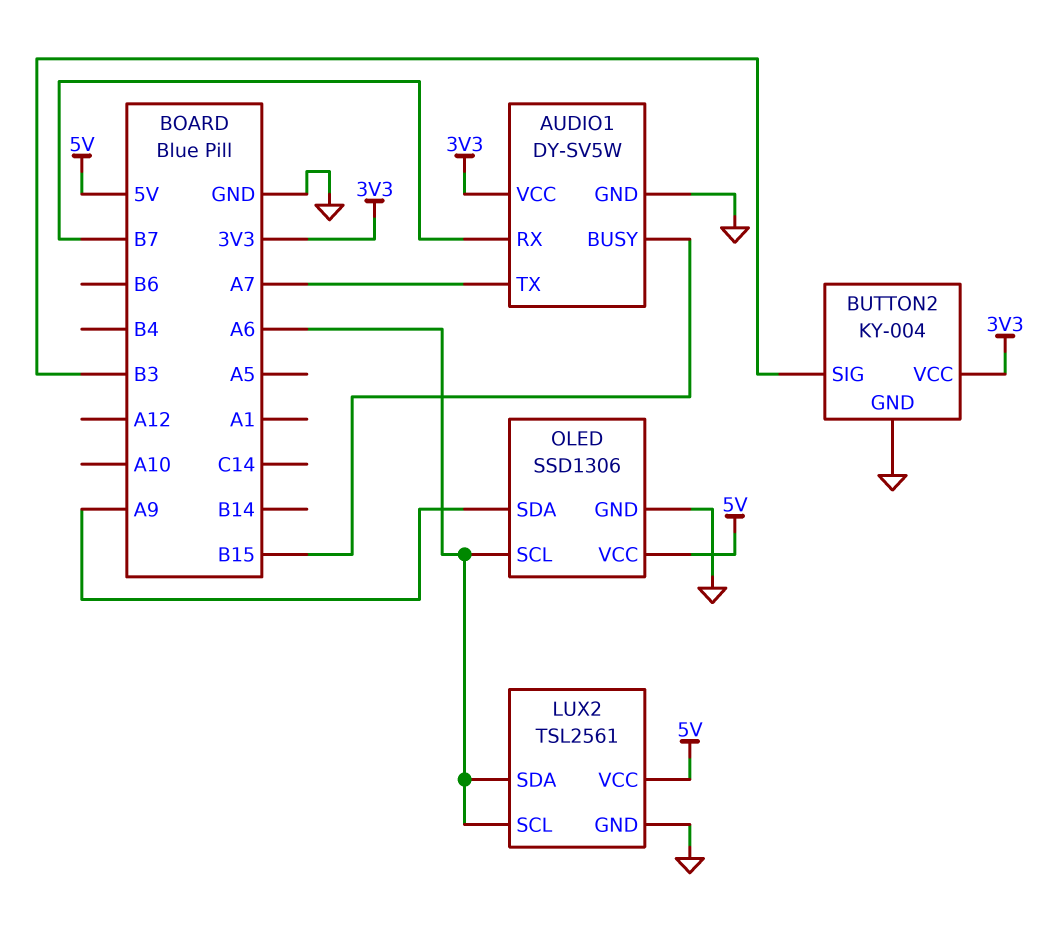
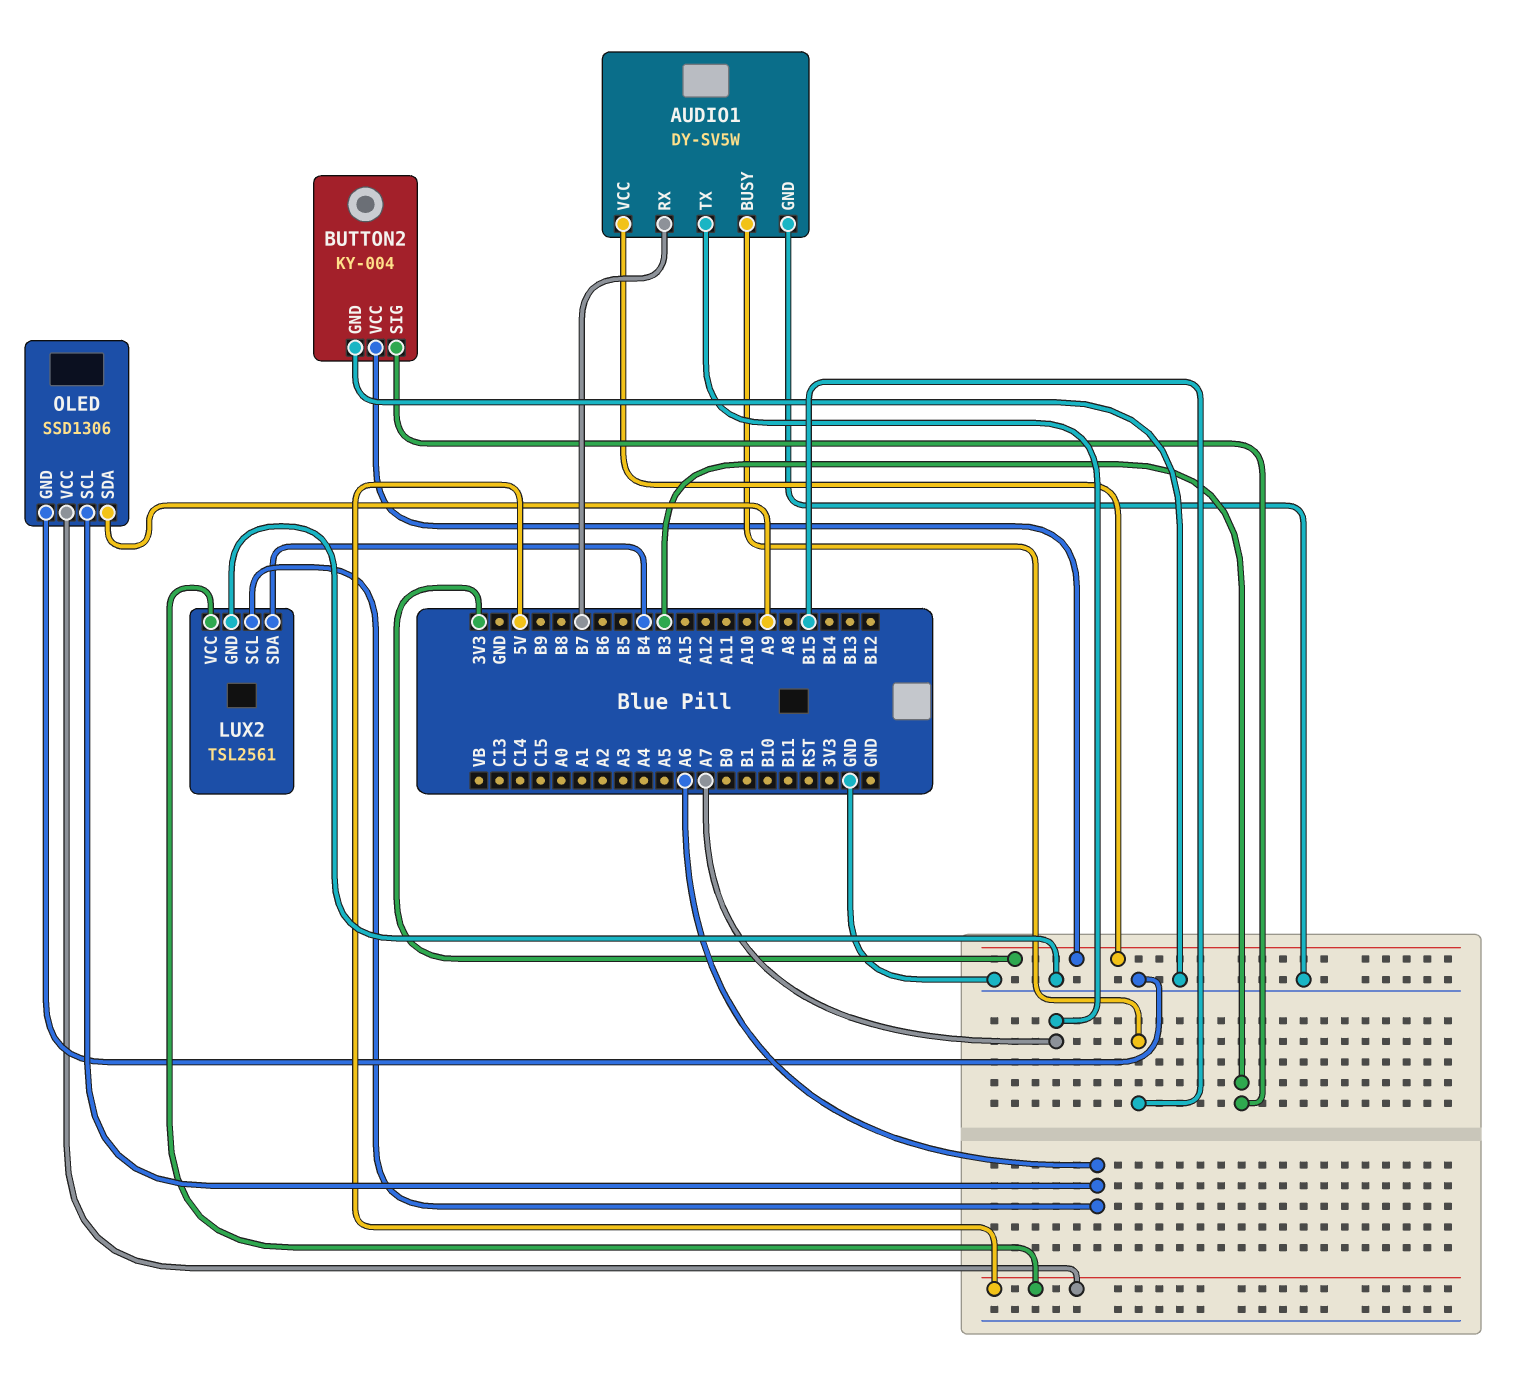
LUX2 pin SDA: A6 -> B4

